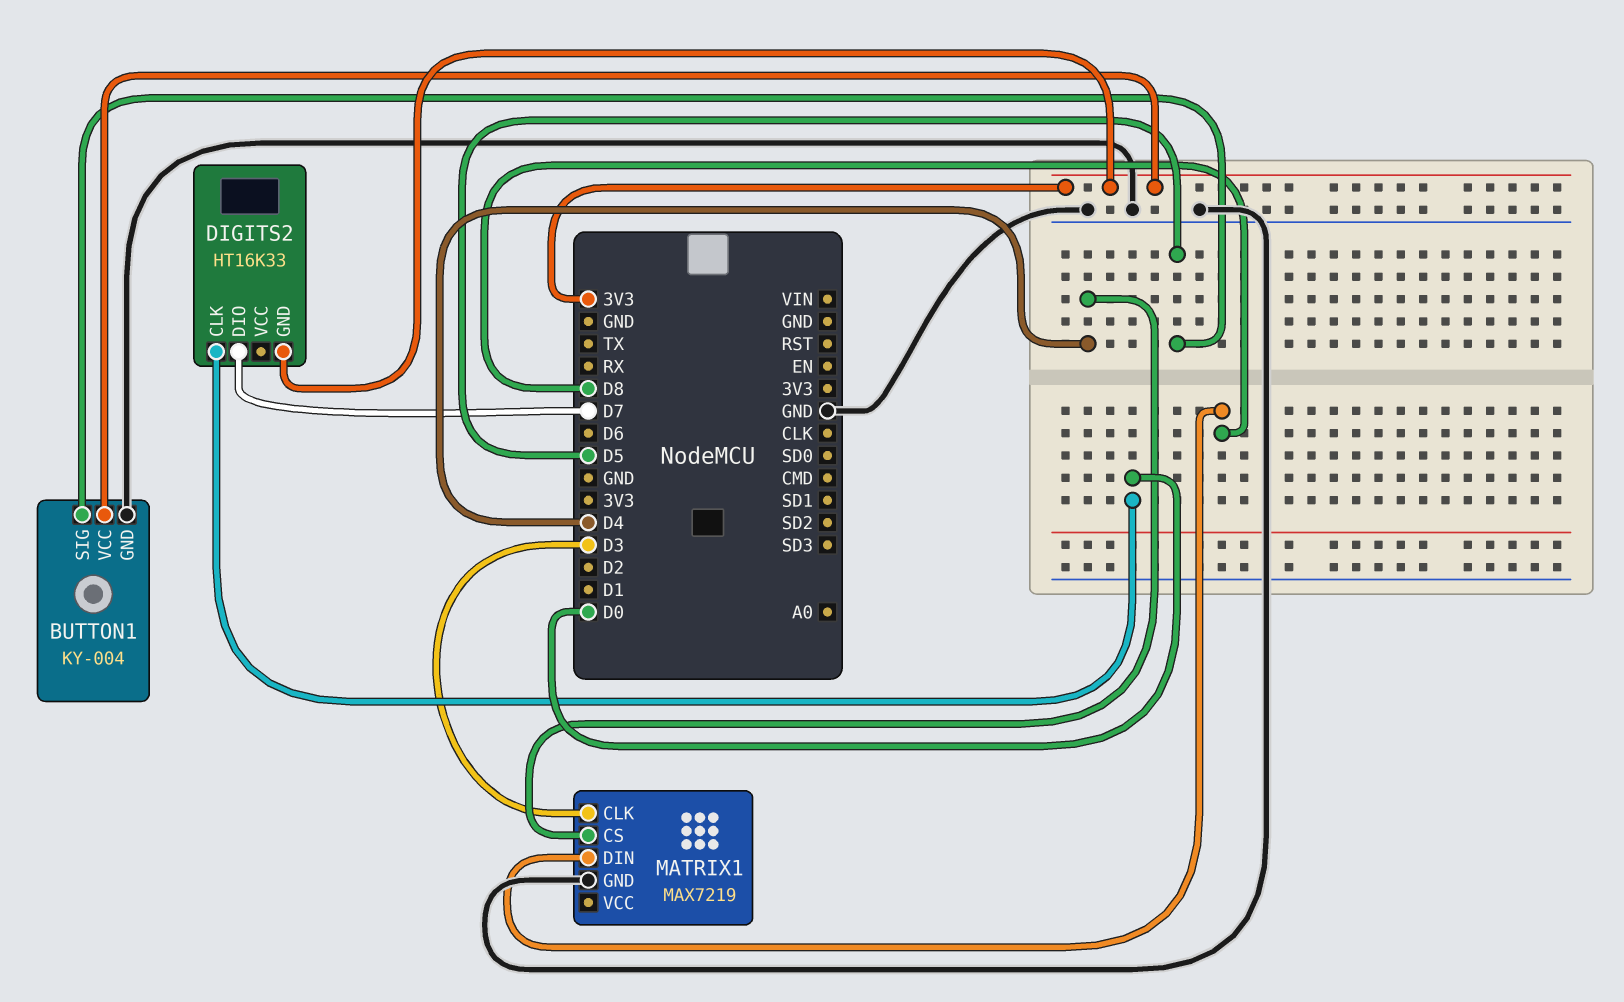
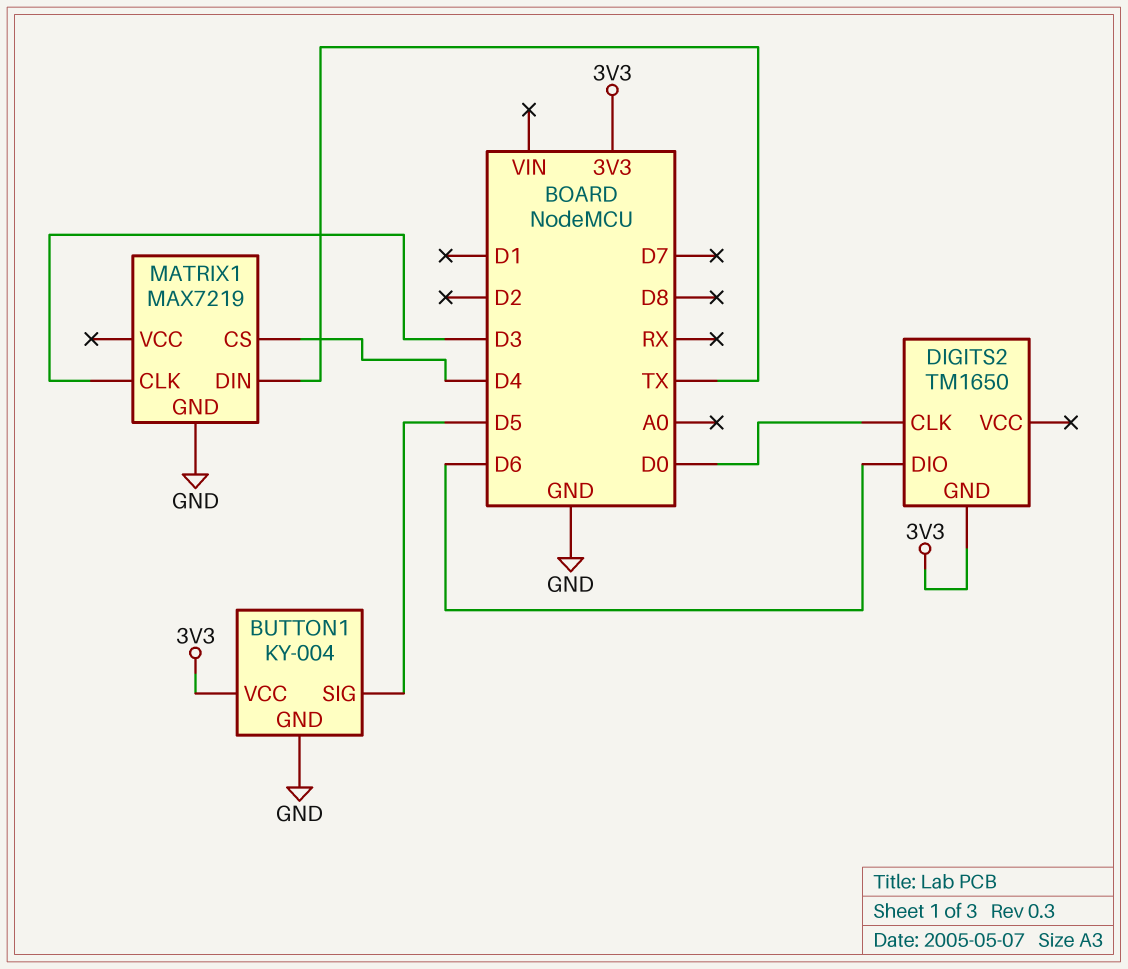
DIGITS2: HT16K33 -> TM1650
DIGITS2 pin DIO: D7 -> D6
MATRIX1 pin DIN: D8 -> TX

